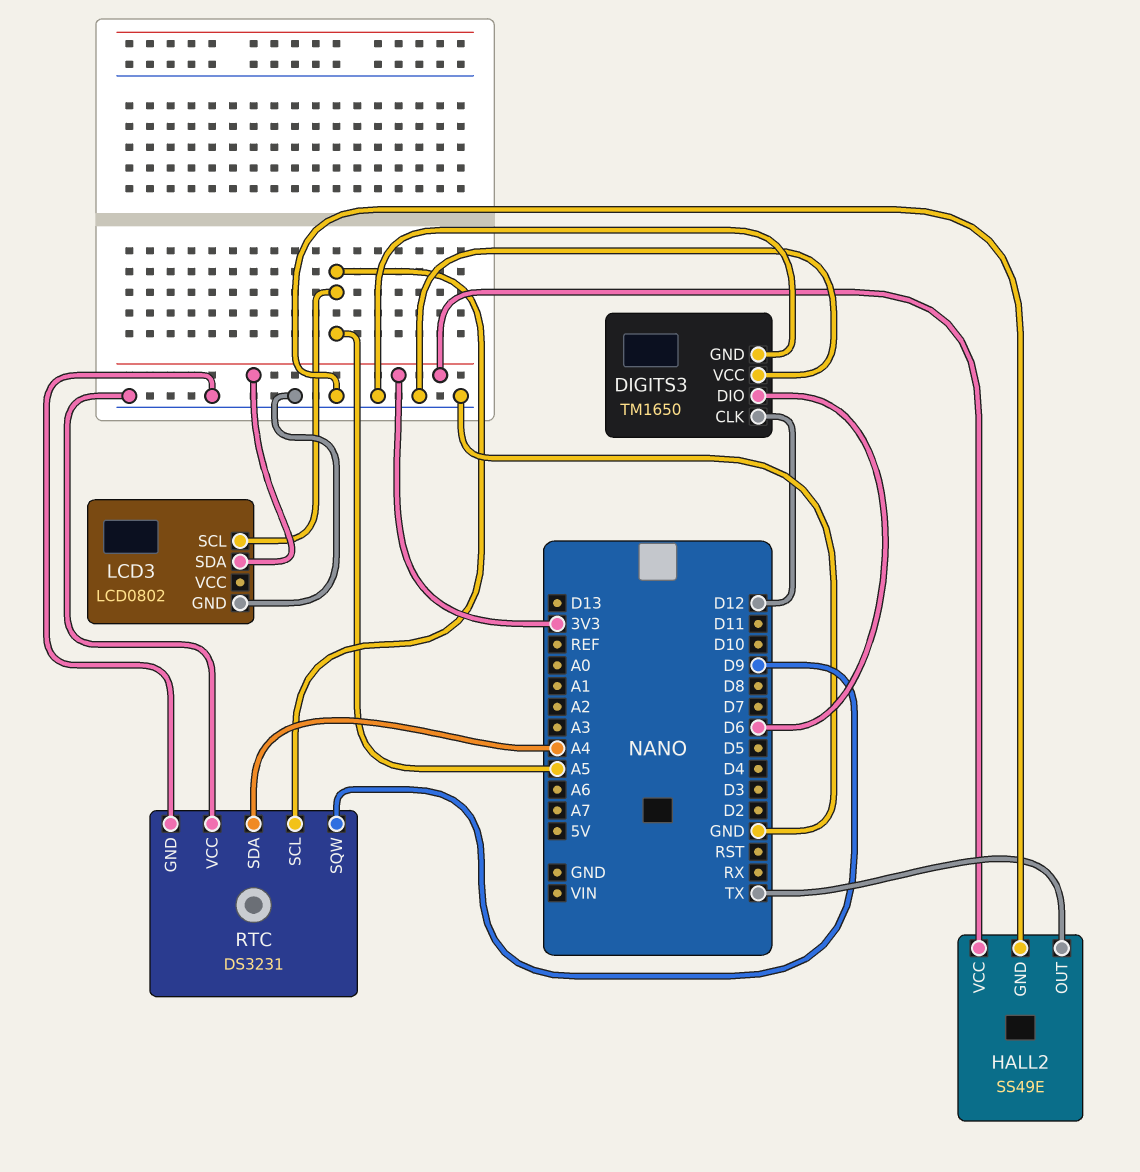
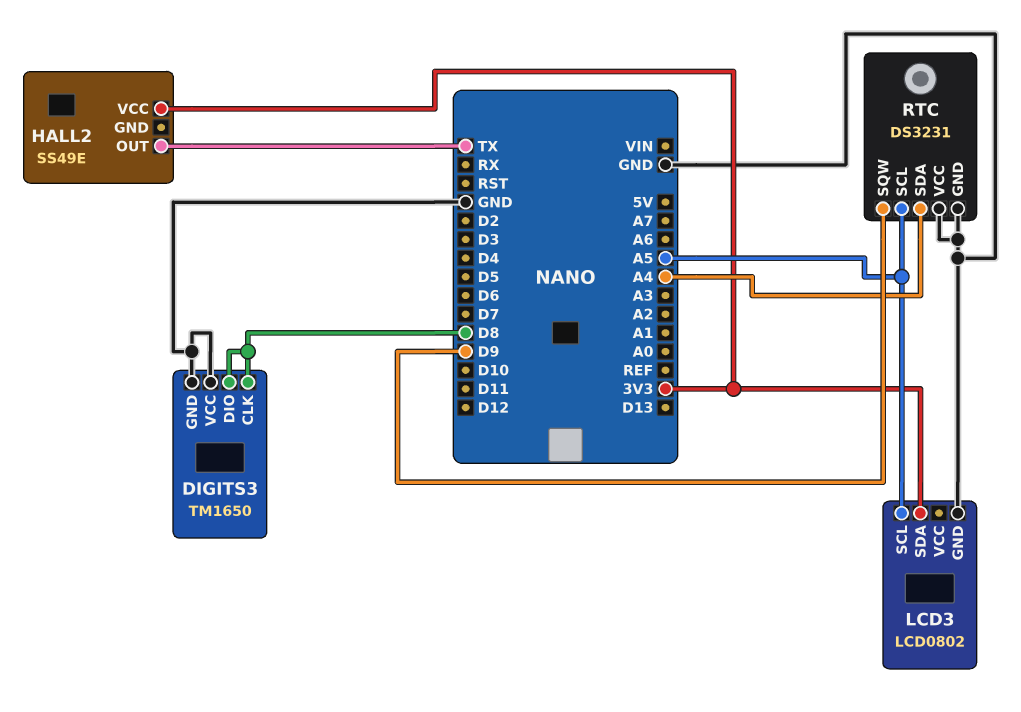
DIGITS3 pin CLK: D12 -> D8
DIGITS3 pin DIO: D6 -> D8
HALL2 pin GND: GND -> none

